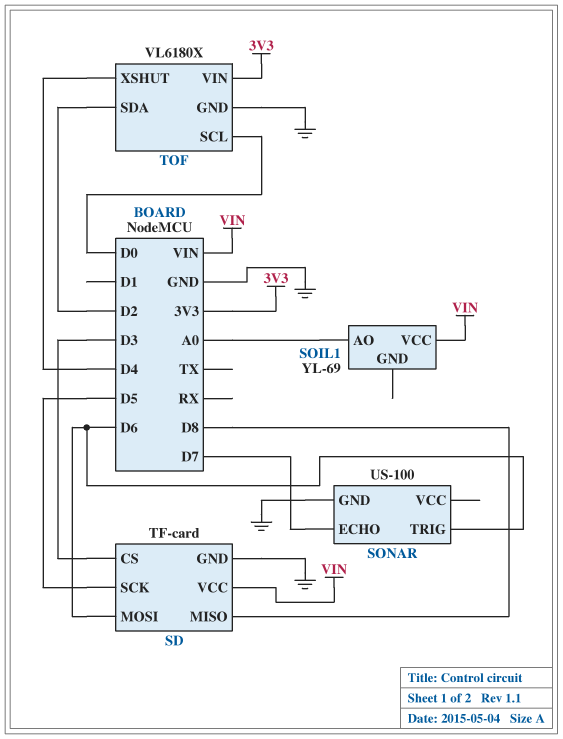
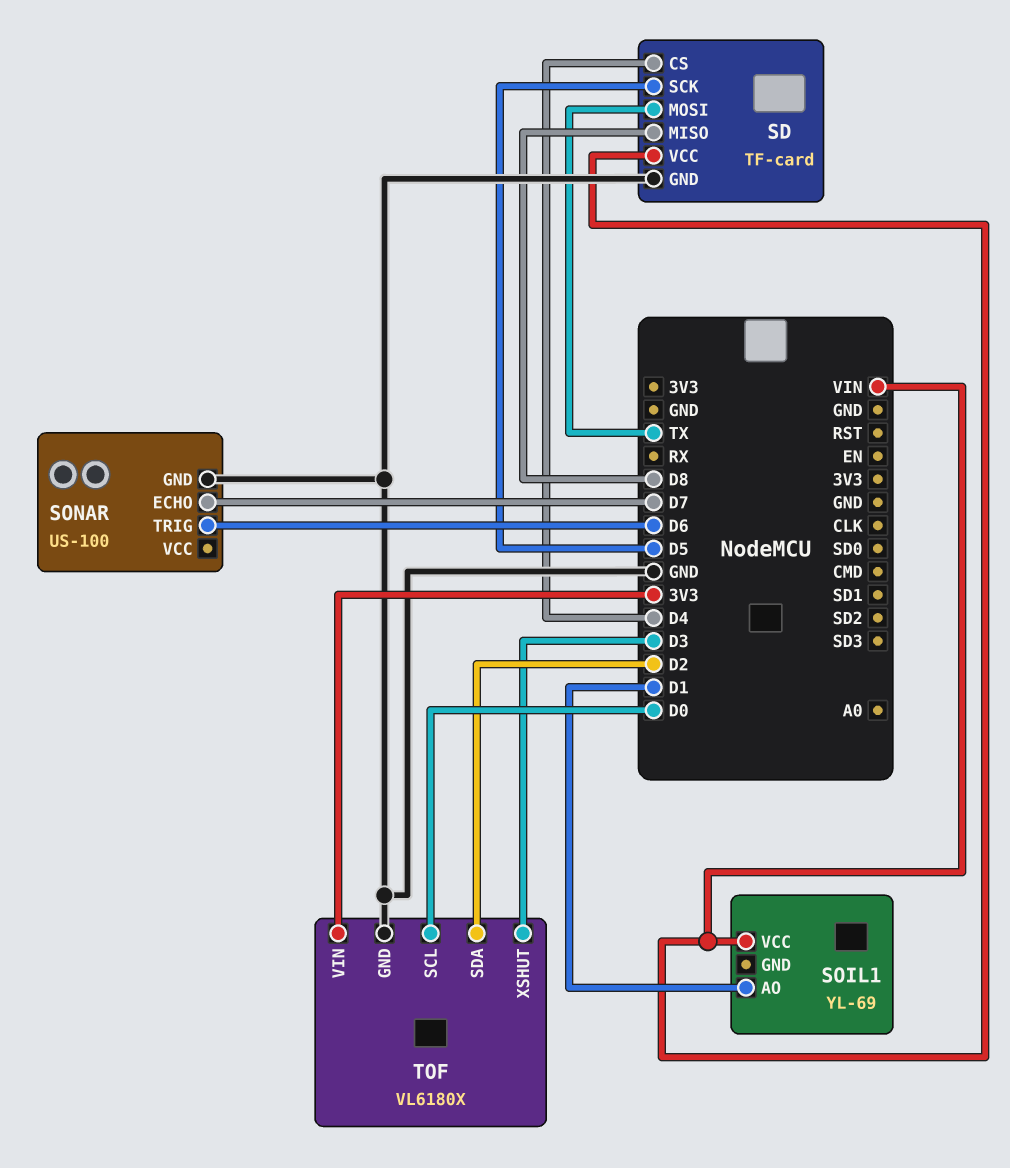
SD pin CS: D3 -> D4
SD pin MOSI: D6 -> TX
SOIL1 pin AO: A0 -> D1
TOF pin XSHUT: D4 -> D3

